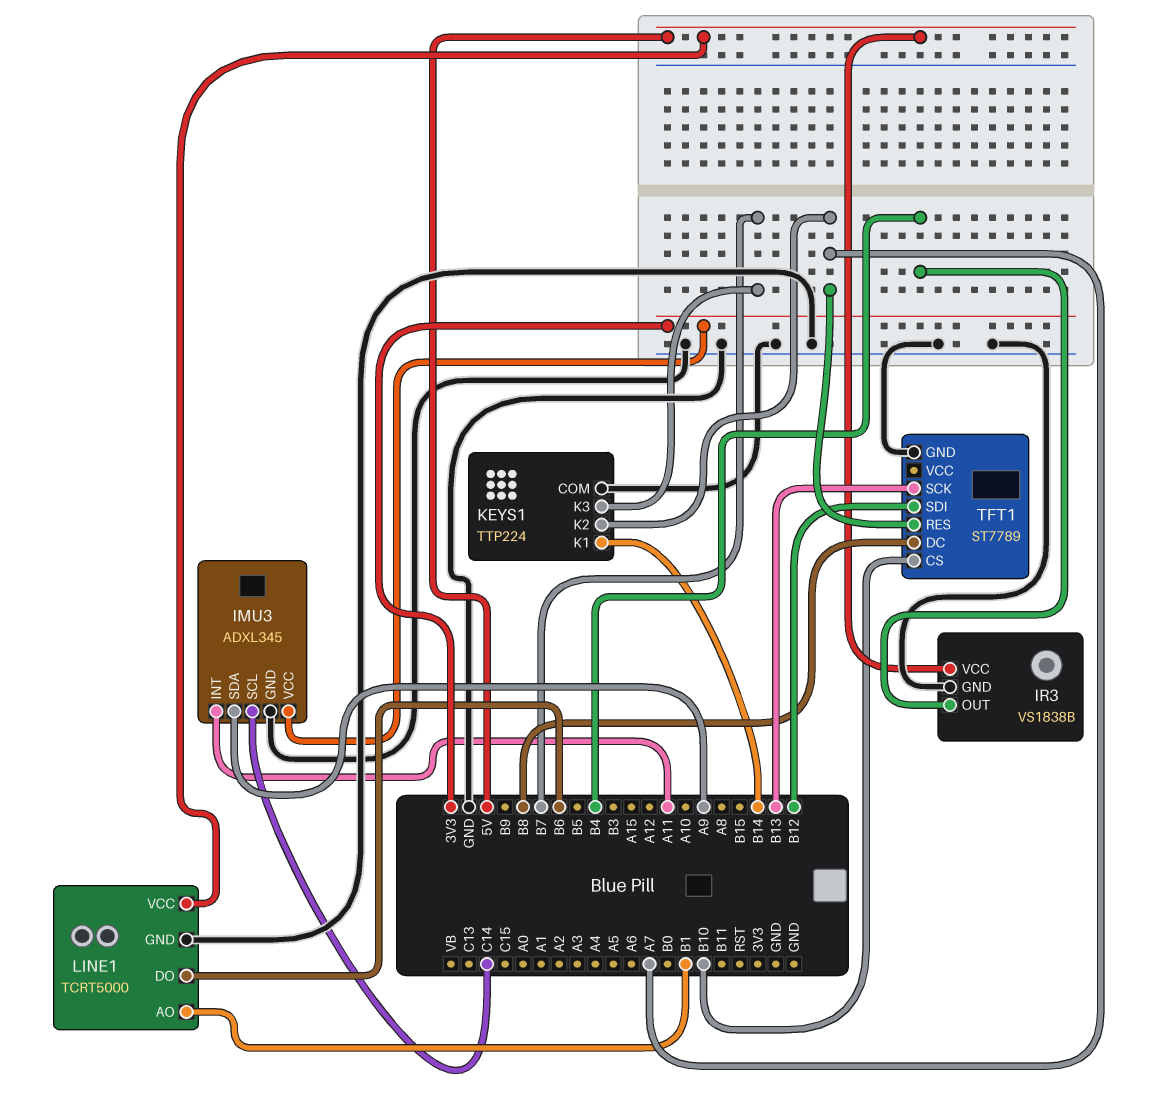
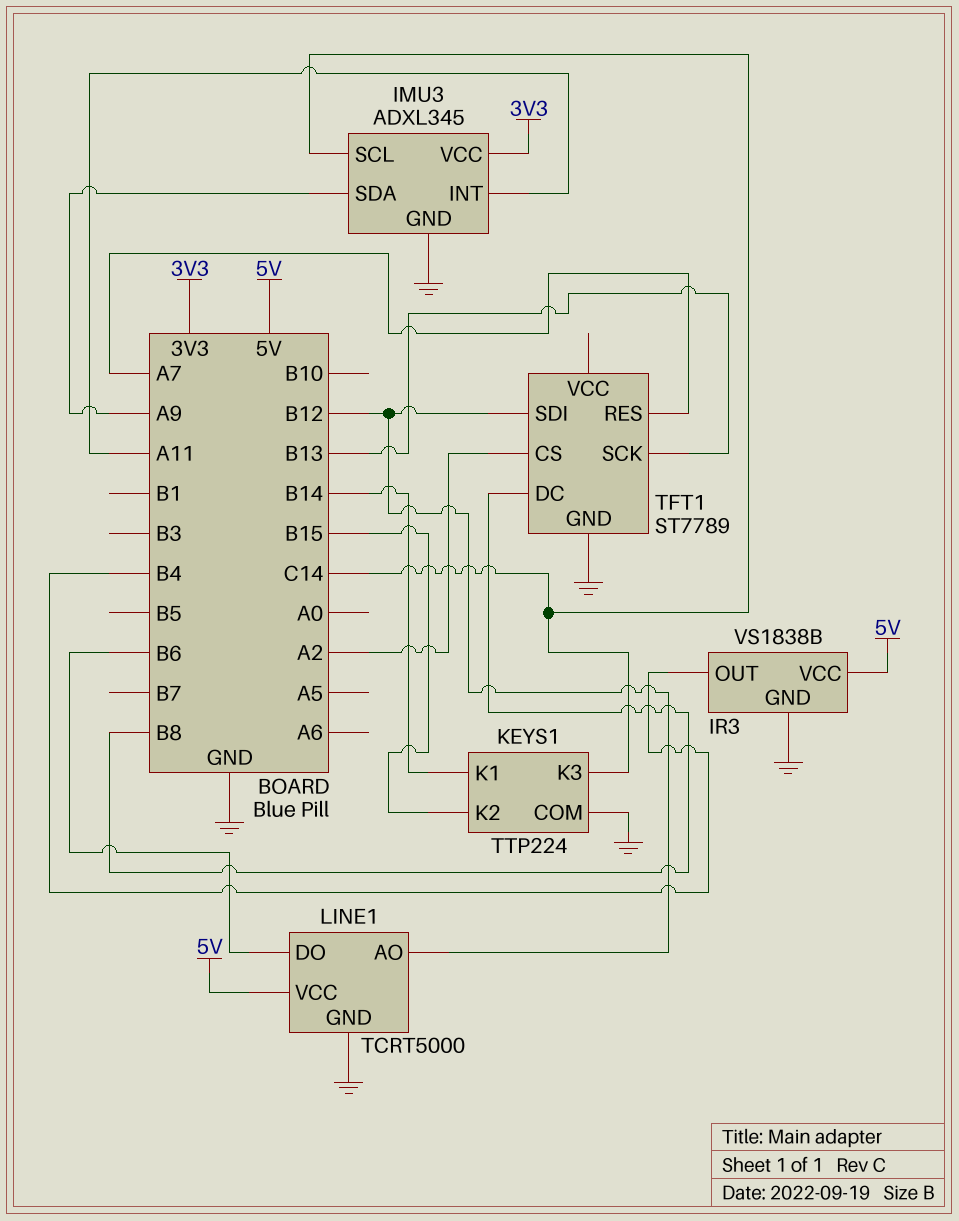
KEYS1 pin K2: A7 -> B15
KEYS1 pin K3: B7 -> C14
LINE1 pin AO: B1 -> B12
TFT1 pin CS: B10 -> A2

